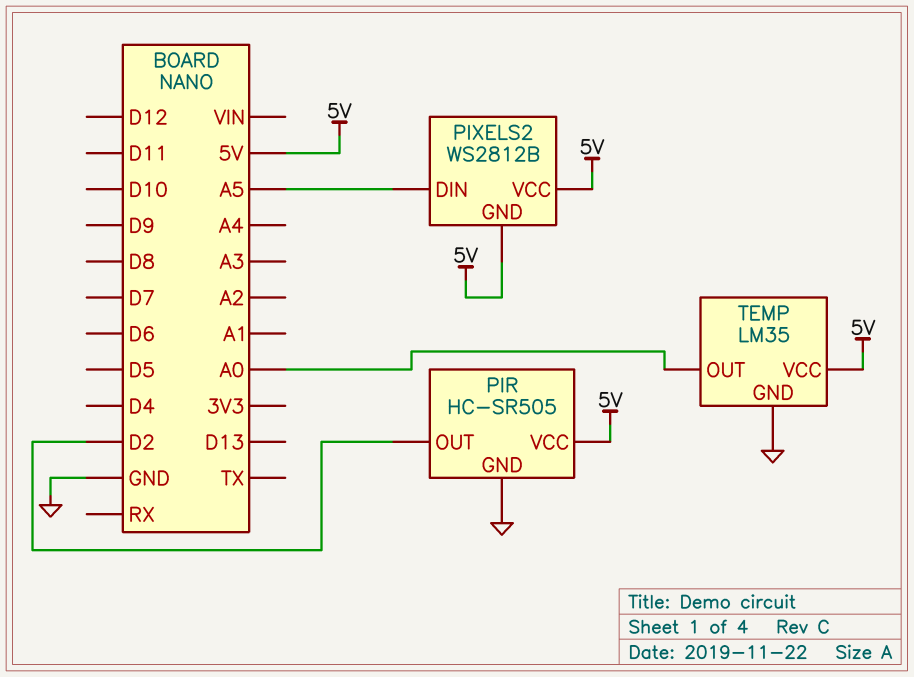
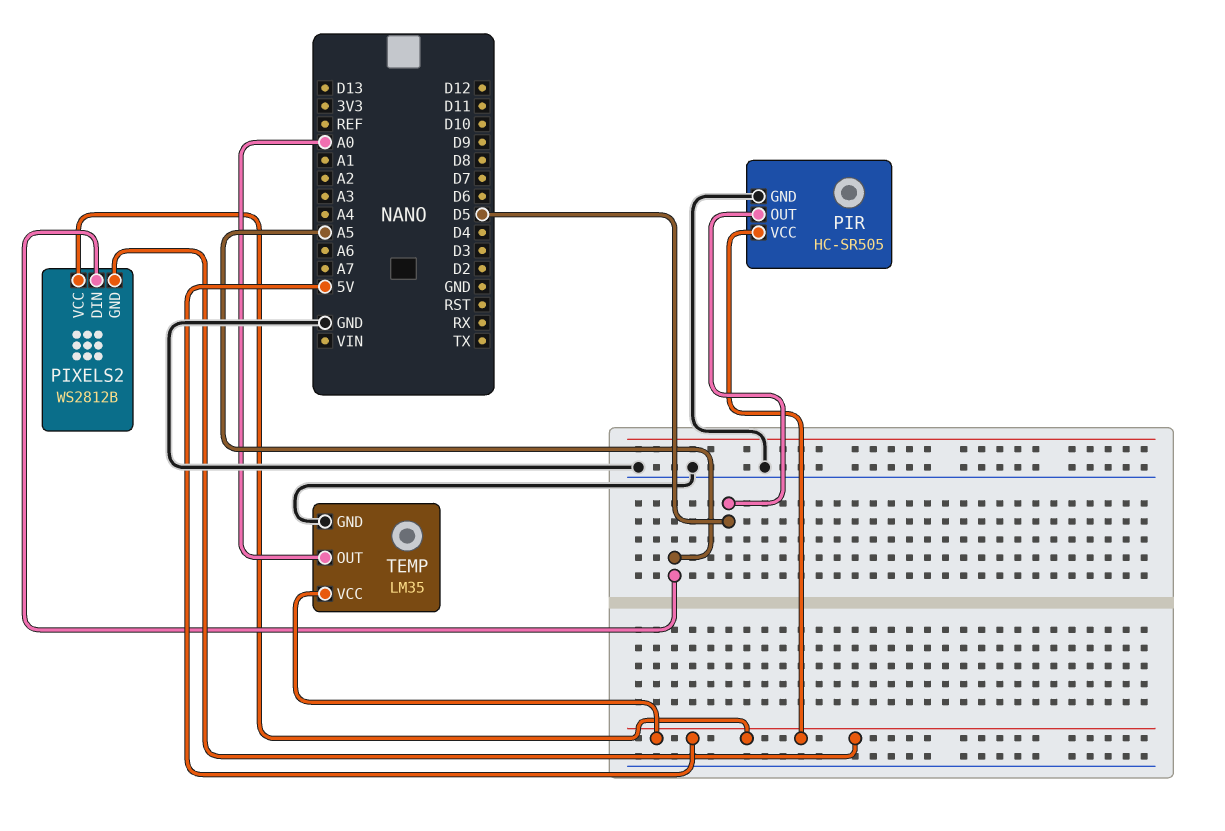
PIR pin OUT: D2 -> D5

